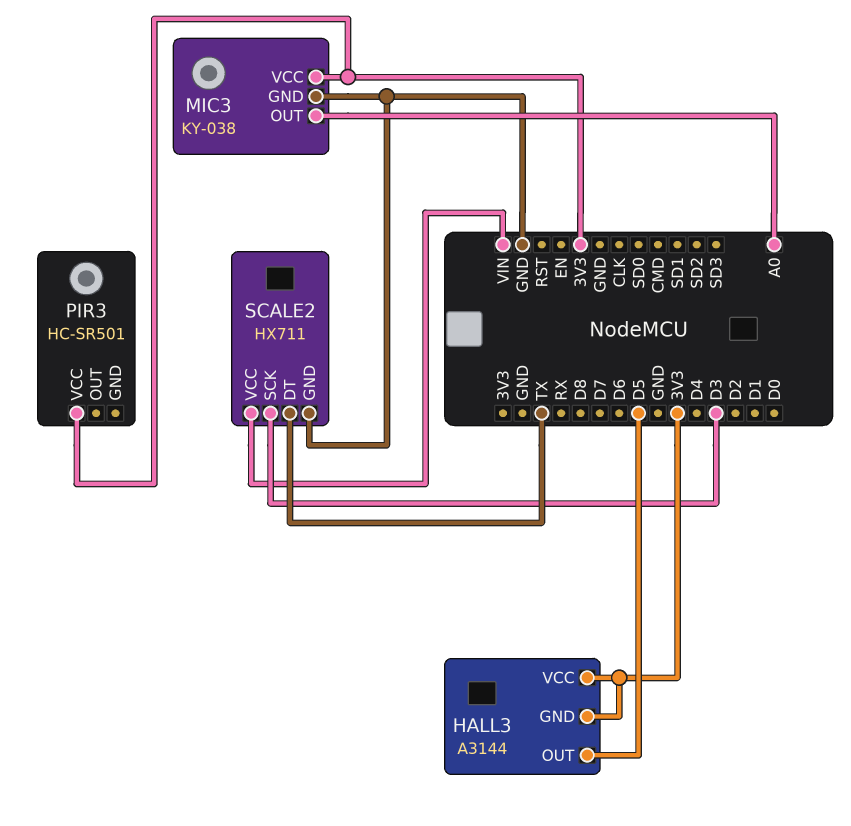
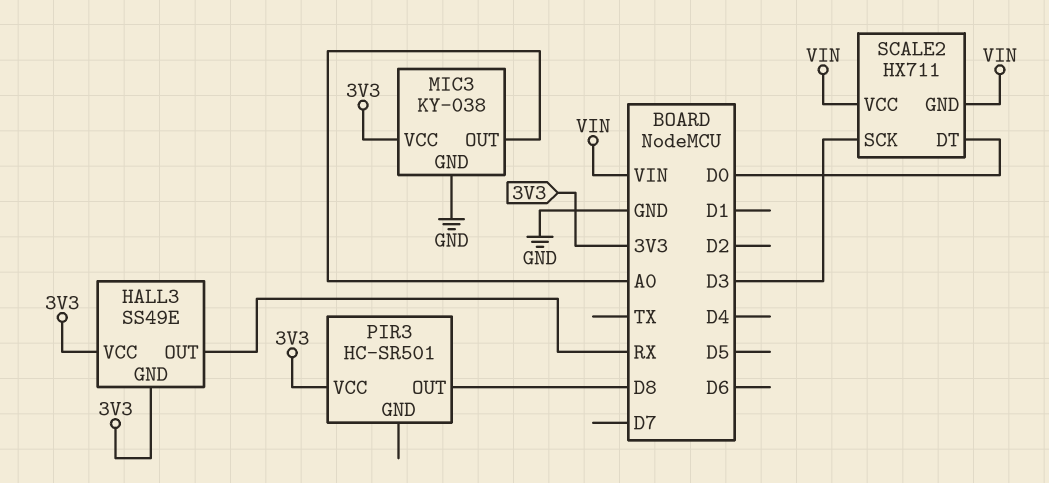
HALL3: A3144 -> SS49E
HALL3 pin OUT: D5 -> RX
PIR3 pin OUT: none -> D8
SCALE2 pin DT: TX -> D0
SCALE2 pin GND: GND -> VIN

